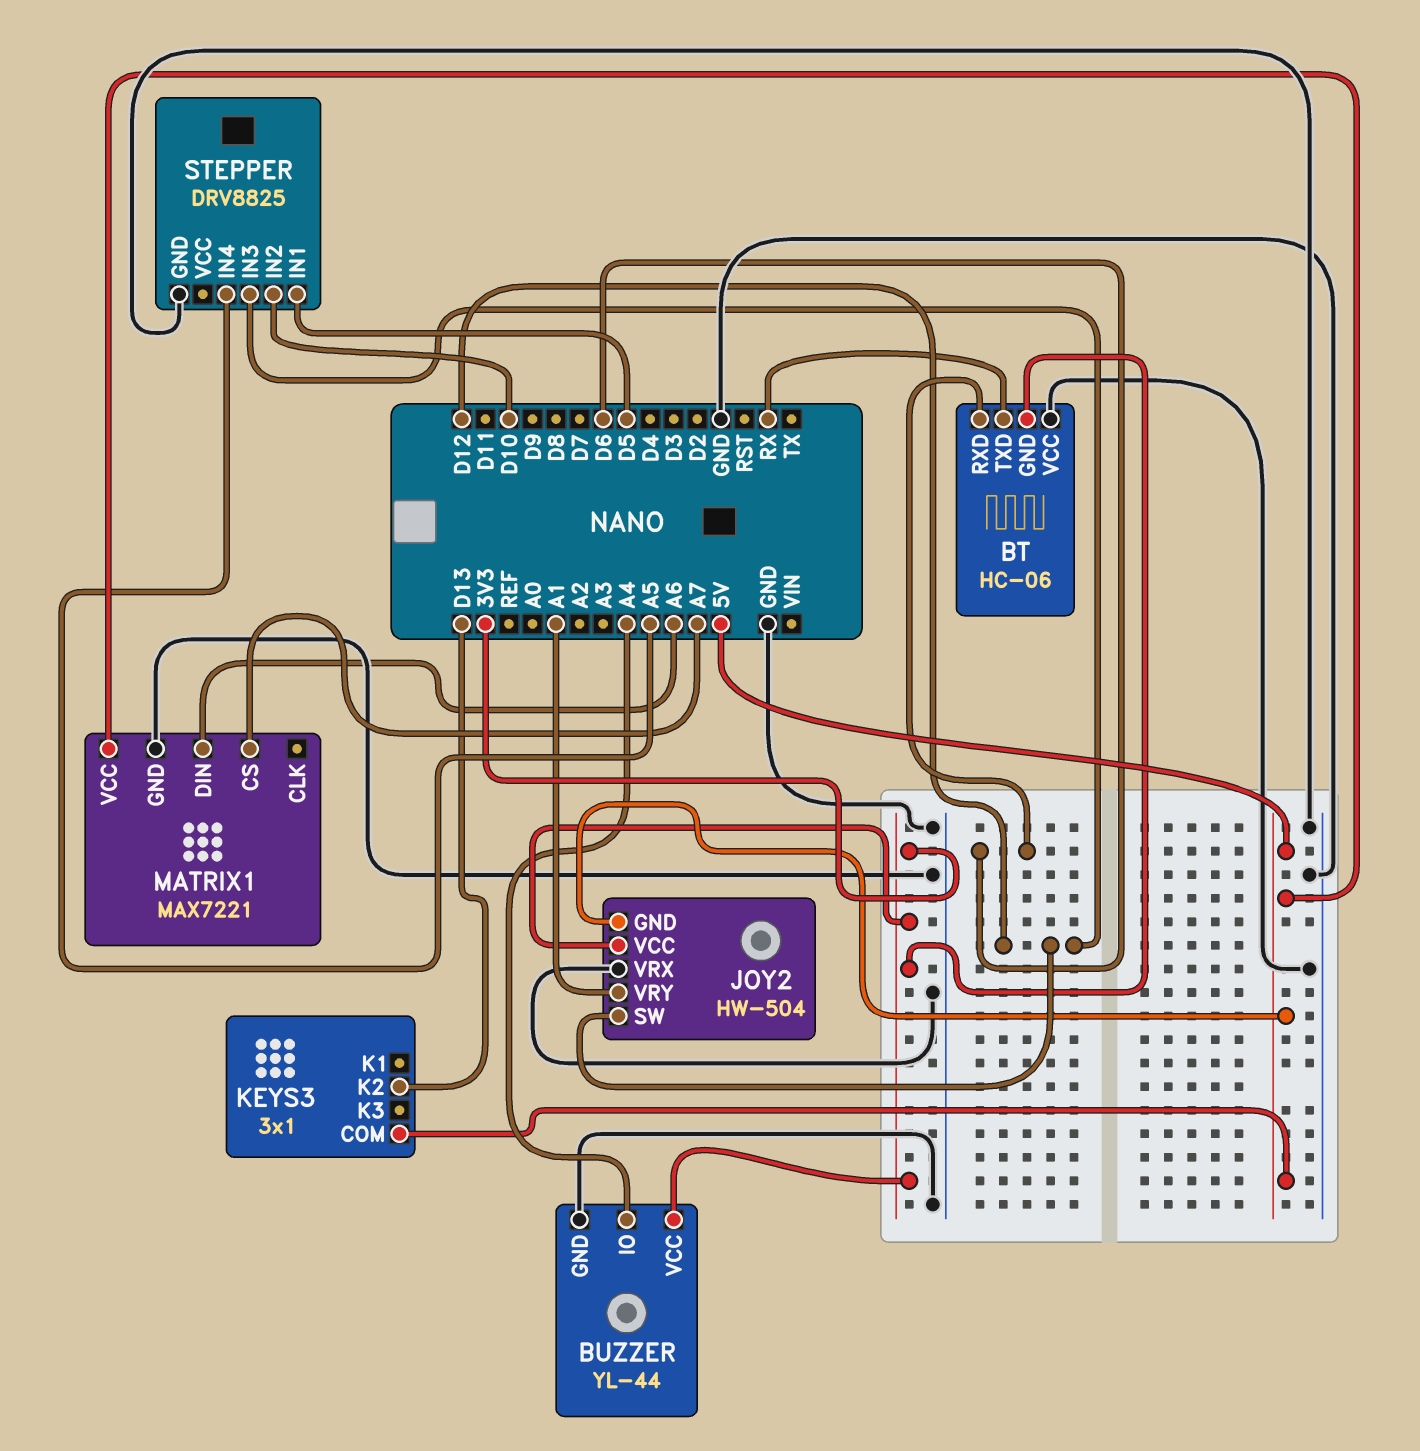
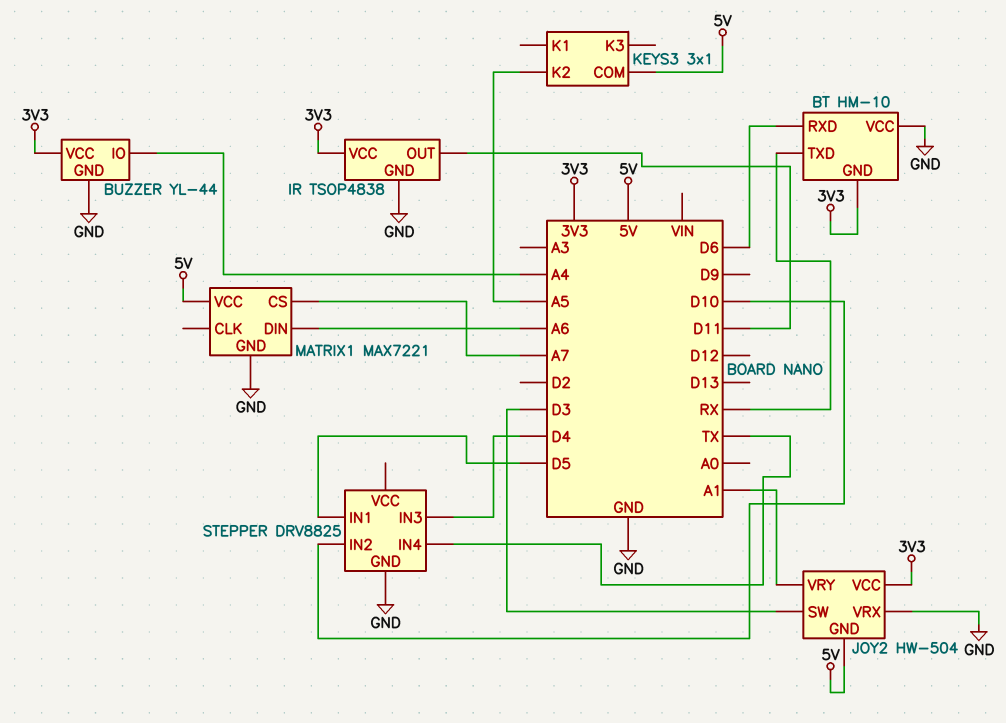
BT: HC-06 -> HM-10
IR: none -> TSOP4838
IR pin GND: none -> GND
IR pin OUT: none -> D11
IR pin VCC: none -> 3V3
JOY2 pin SW: D12 -> D3
KEYS3 pin K2: D13 -> A5
STEPPER pin IN3: D12 -> D4
STEPPER pin IN4: A5 -> TX

